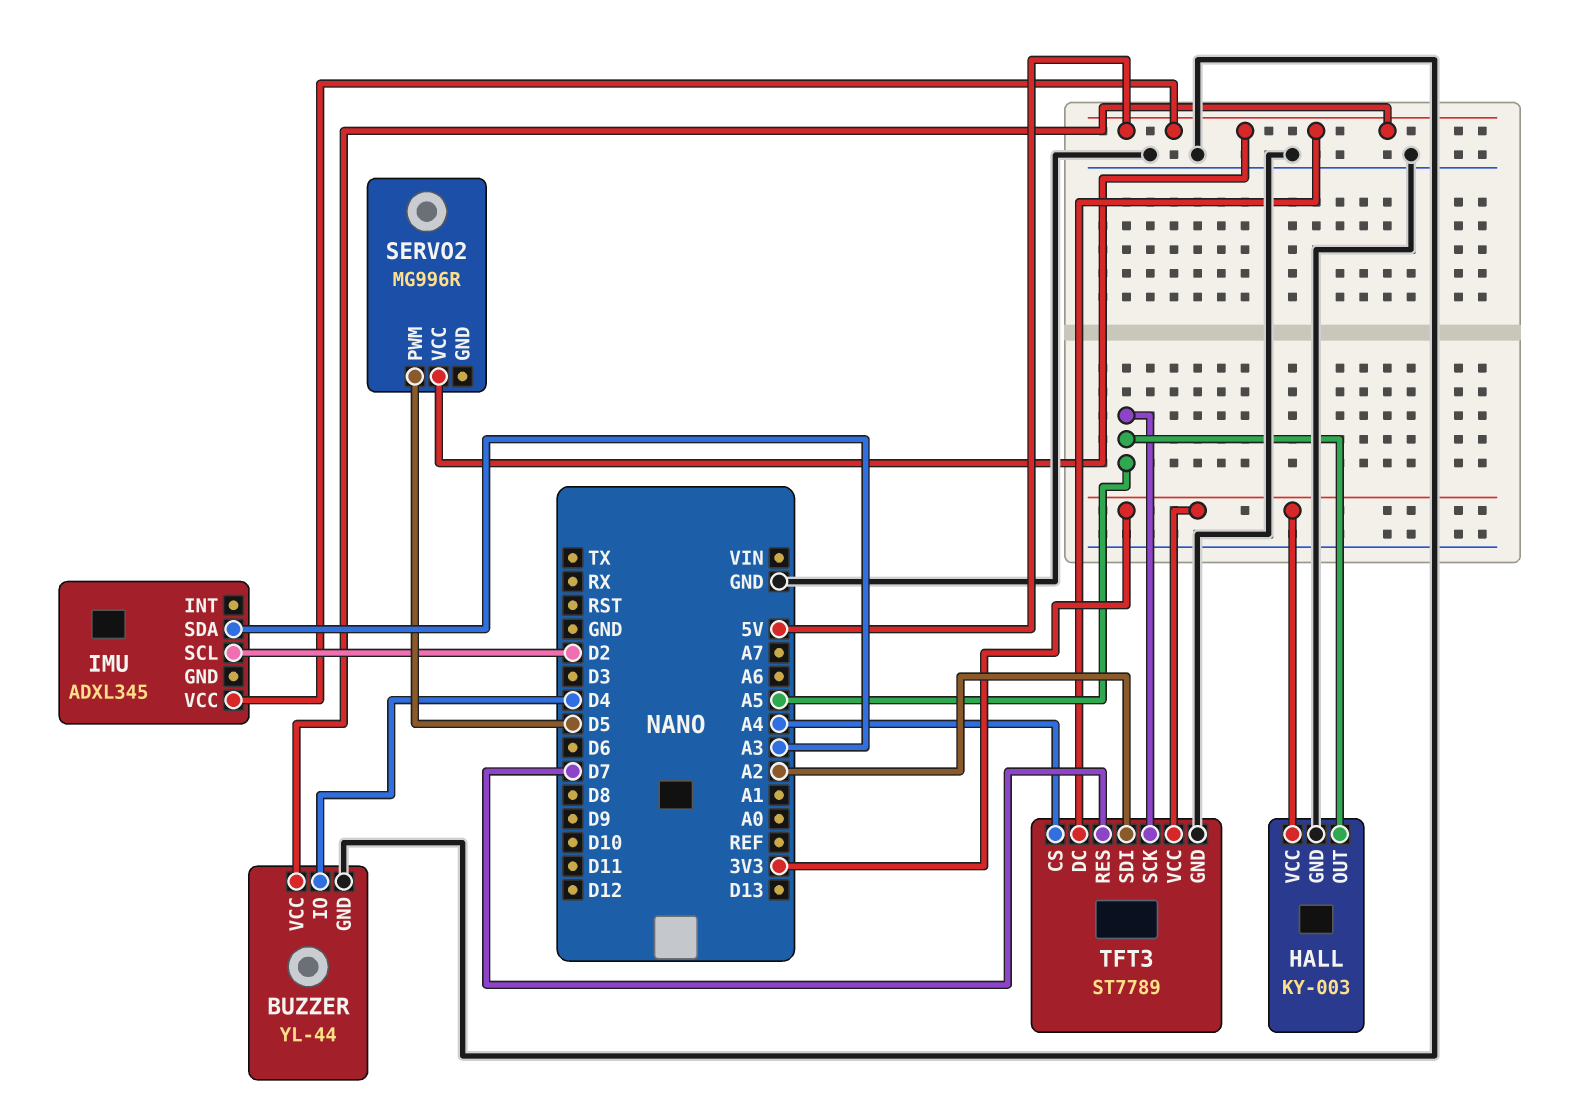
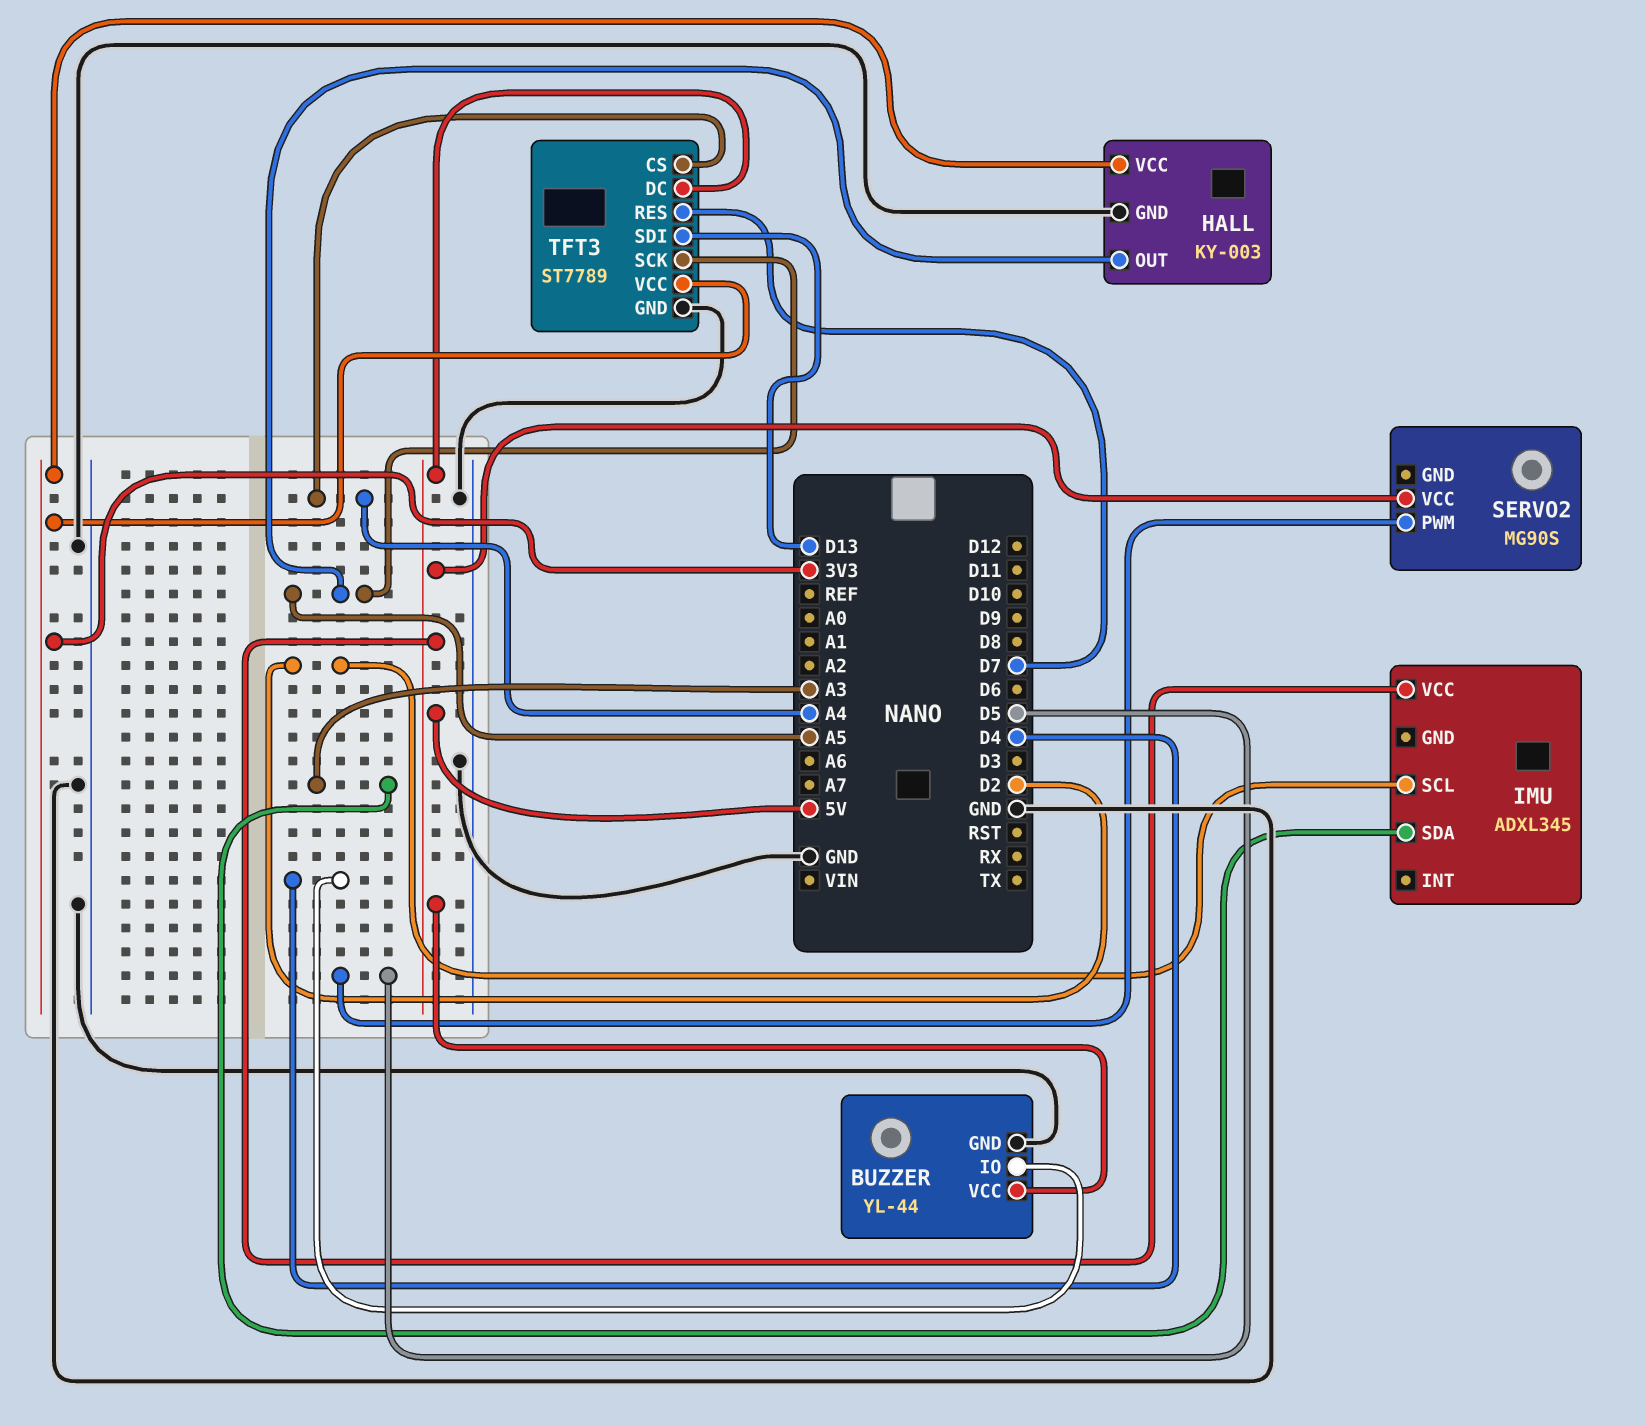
SERVO2: MG996R -> MG90S
TFT3 pin SDI: A2 -> D13

